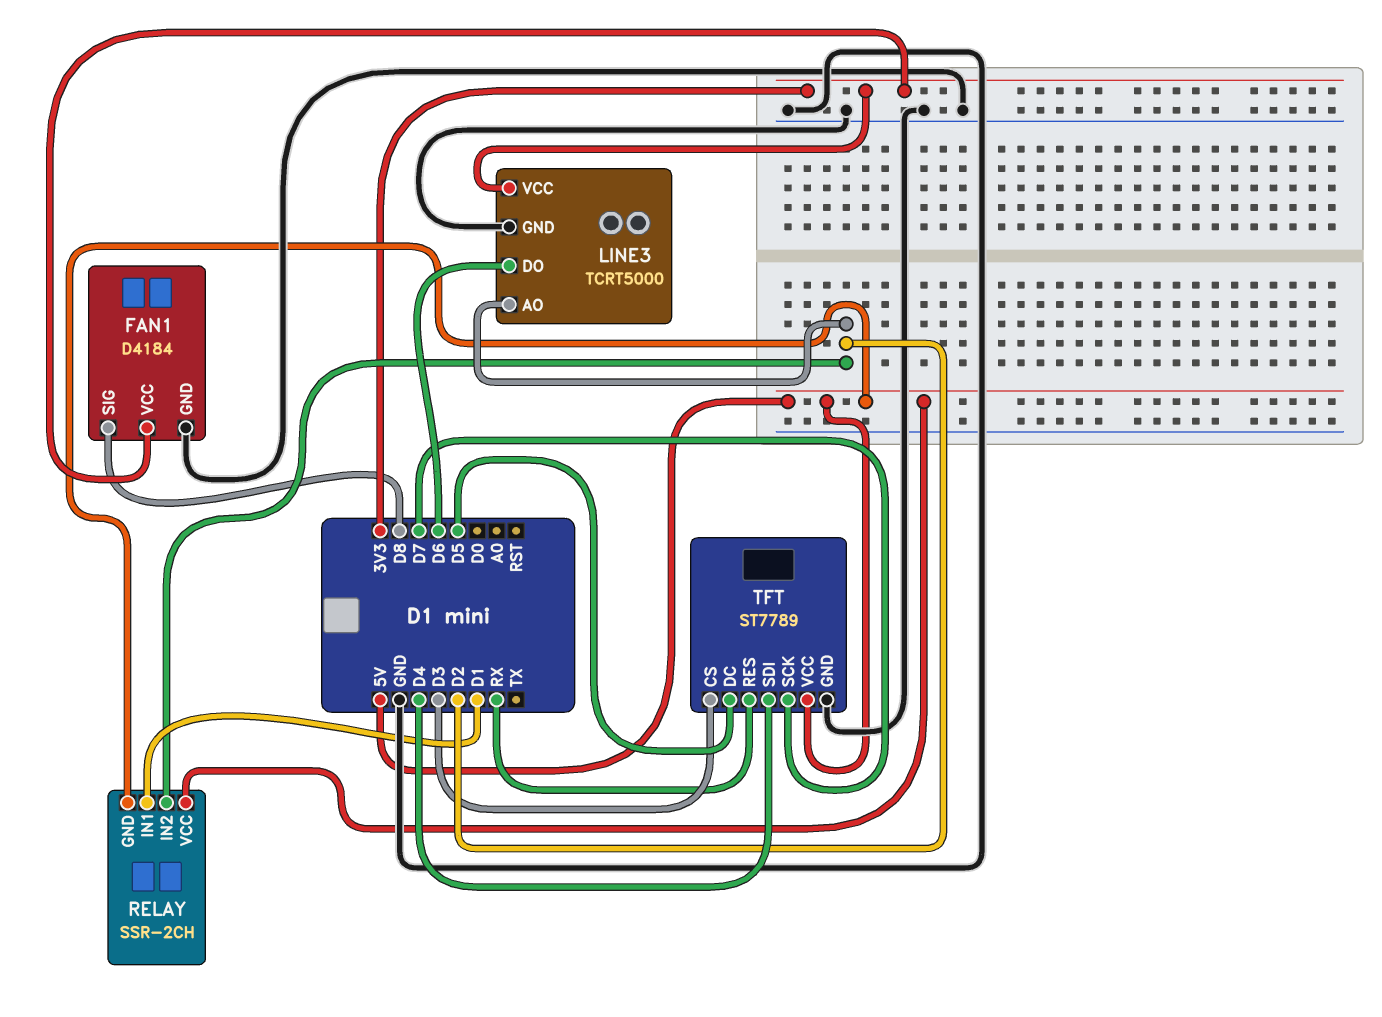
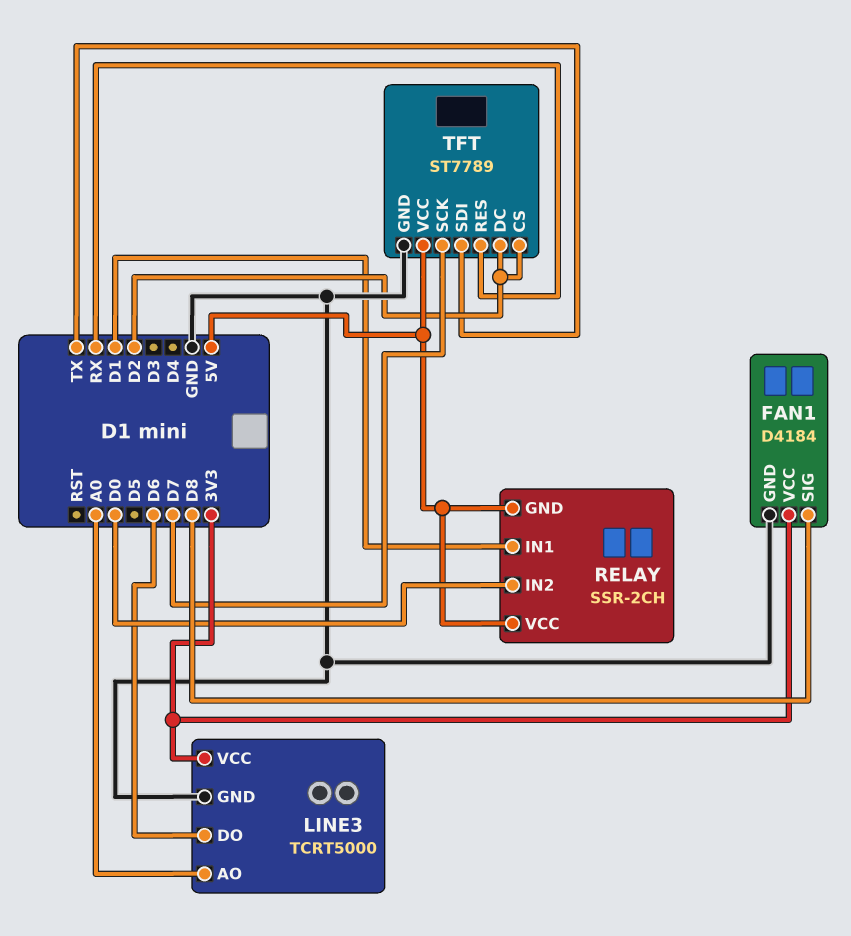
LINE3 pin AO: D2 -> A0
RELAY pin IN2: D2 -> D0
TFT pin CS: D3 -> D2
TFT pin DC: D5 -> D2
TFT pin SDI: D4 -> TX

